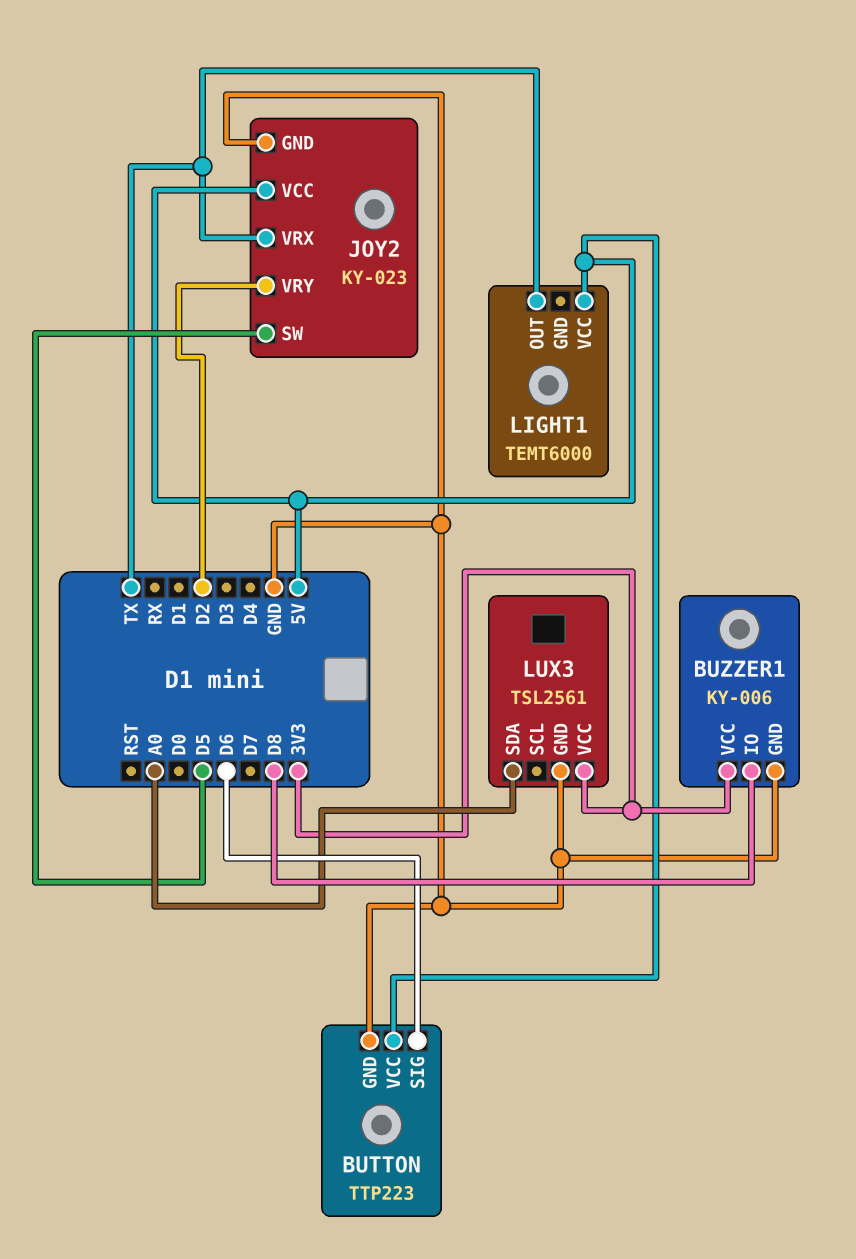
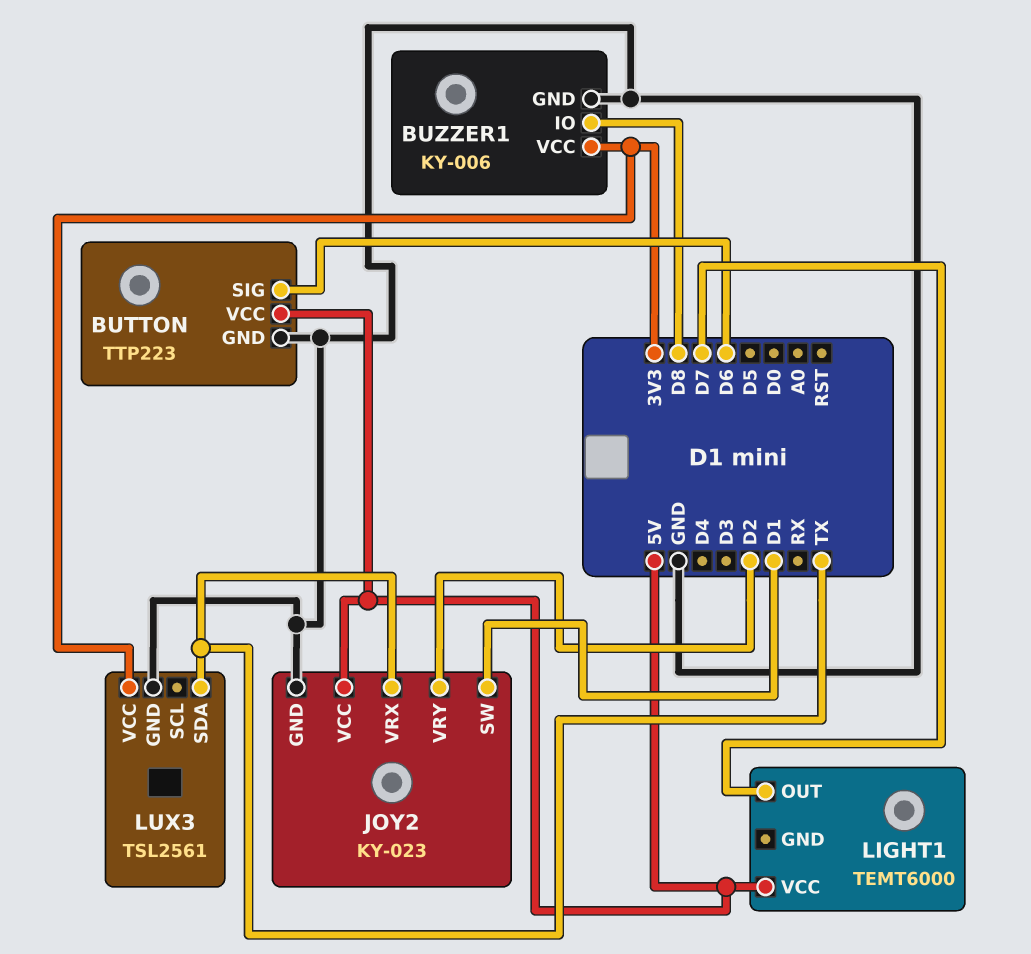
JOY2 pin SW: D5 -> D1
LIGHT1 pin OUT: TX -> D7
LUX3 pin SDA: A0 -> TX

